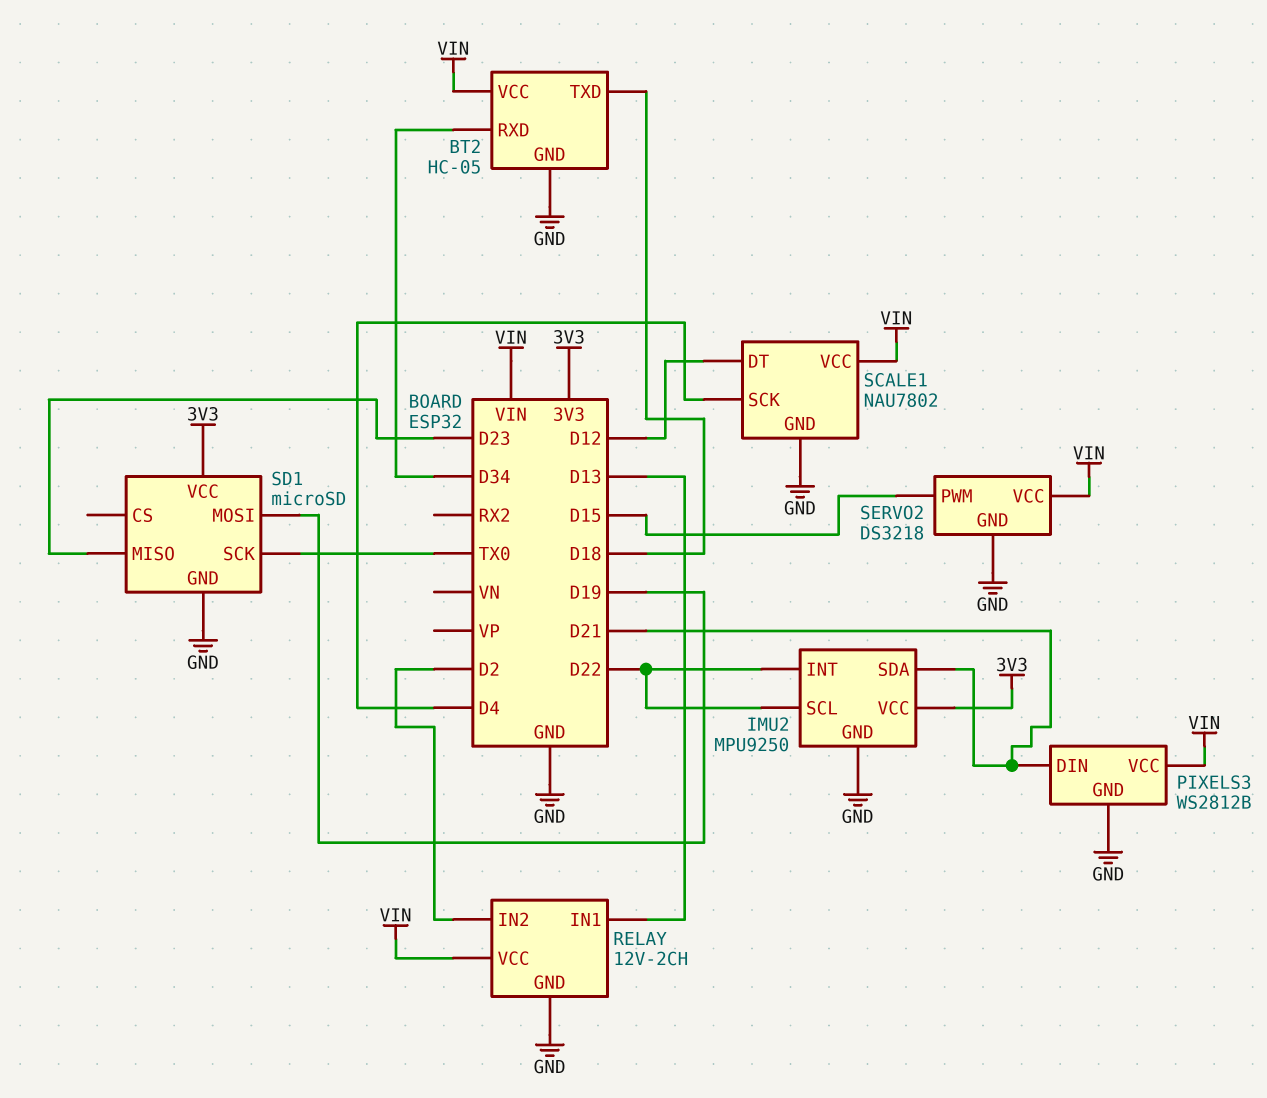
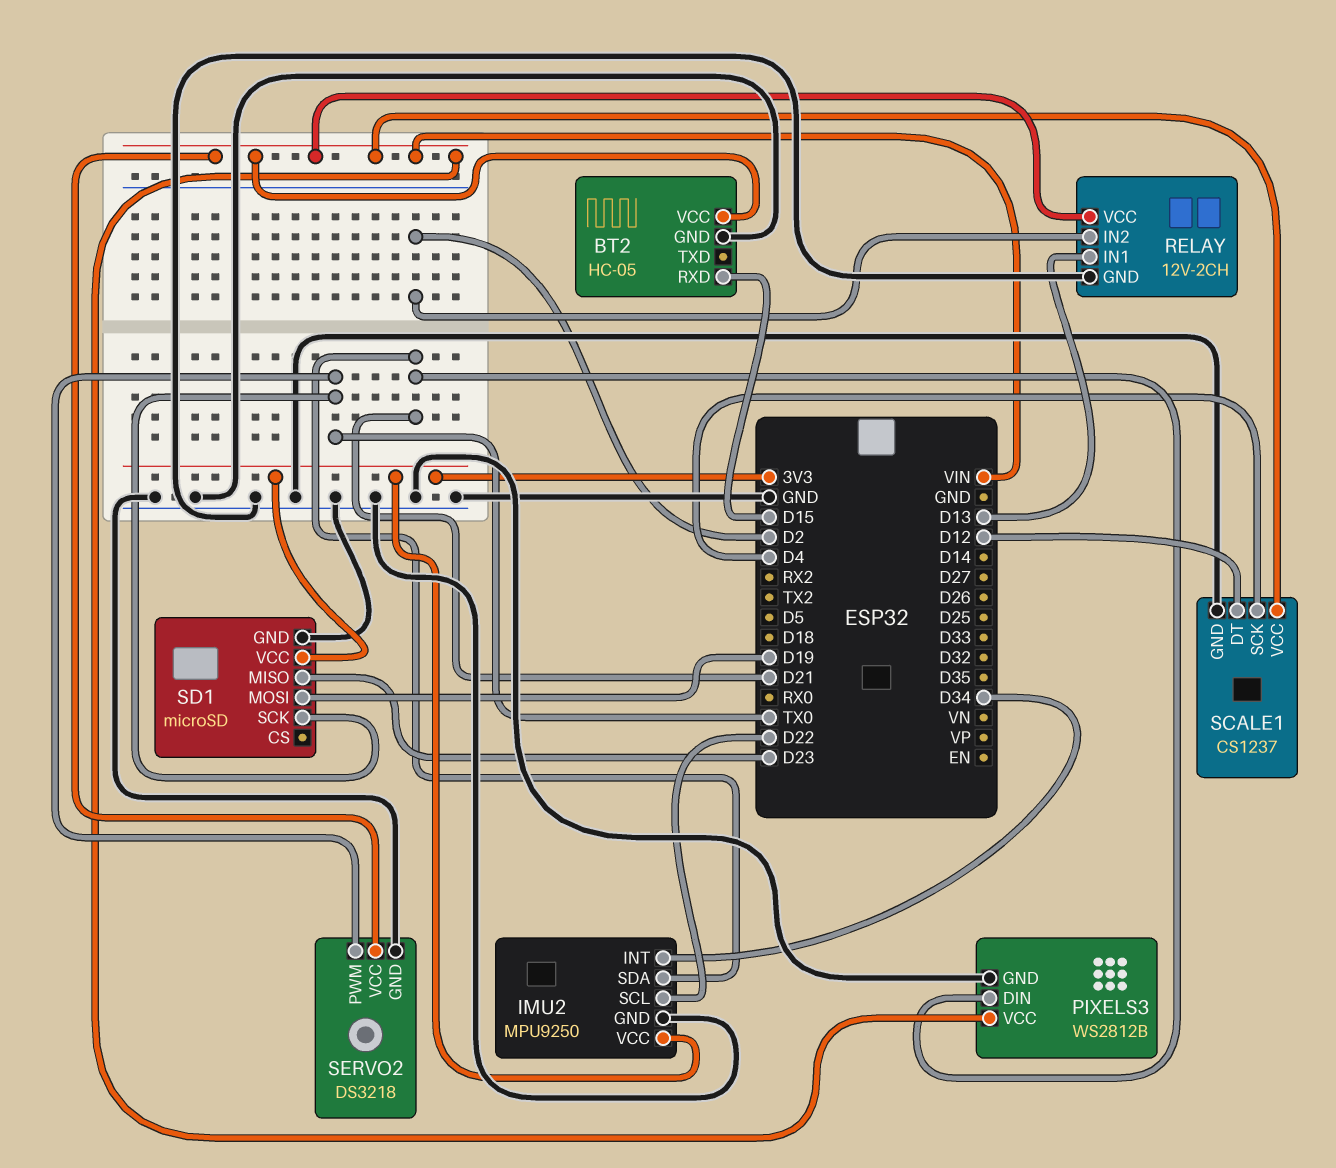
BT2 pin RXD: D34 -> D15
BT2 pin TXD: D18 -> none
IMU2 pin INT: D22 -> D34
SCALE1: NAU7802 -> CS1237
SERVO2 pin PWM: D15 -> TX0

